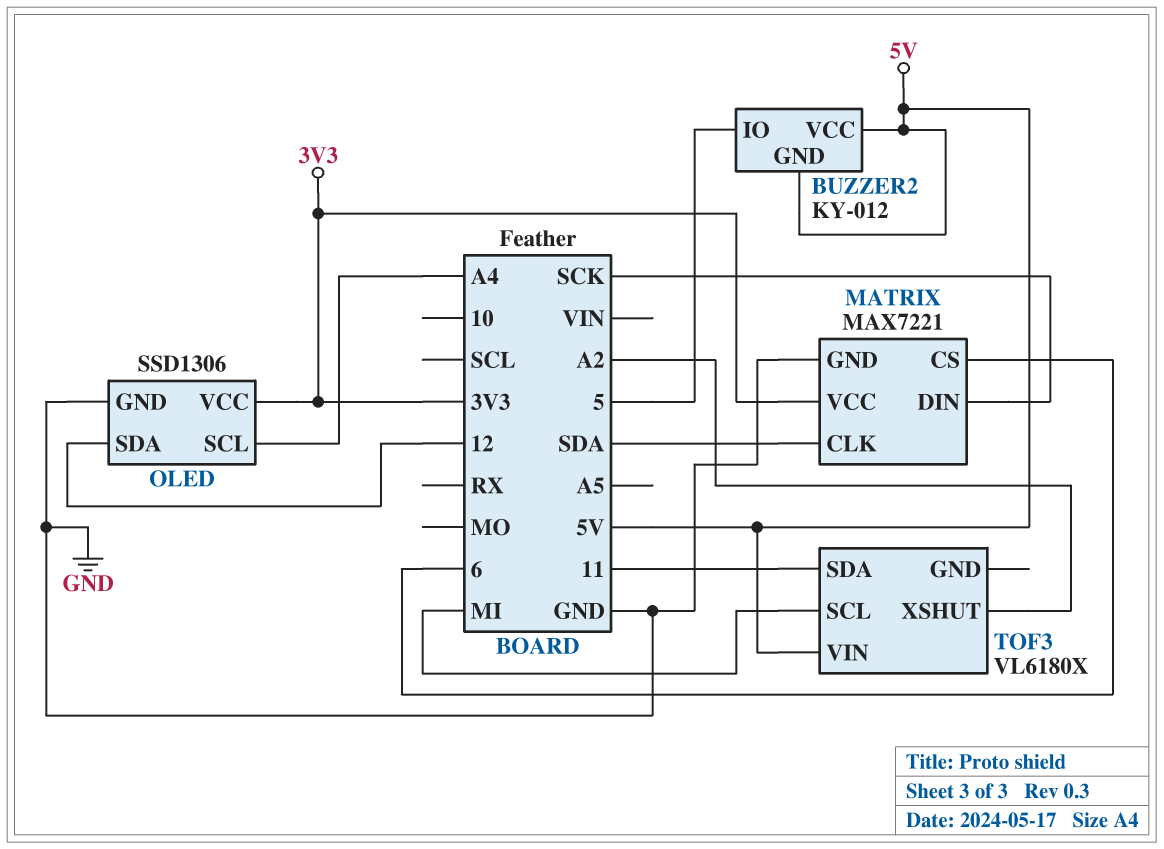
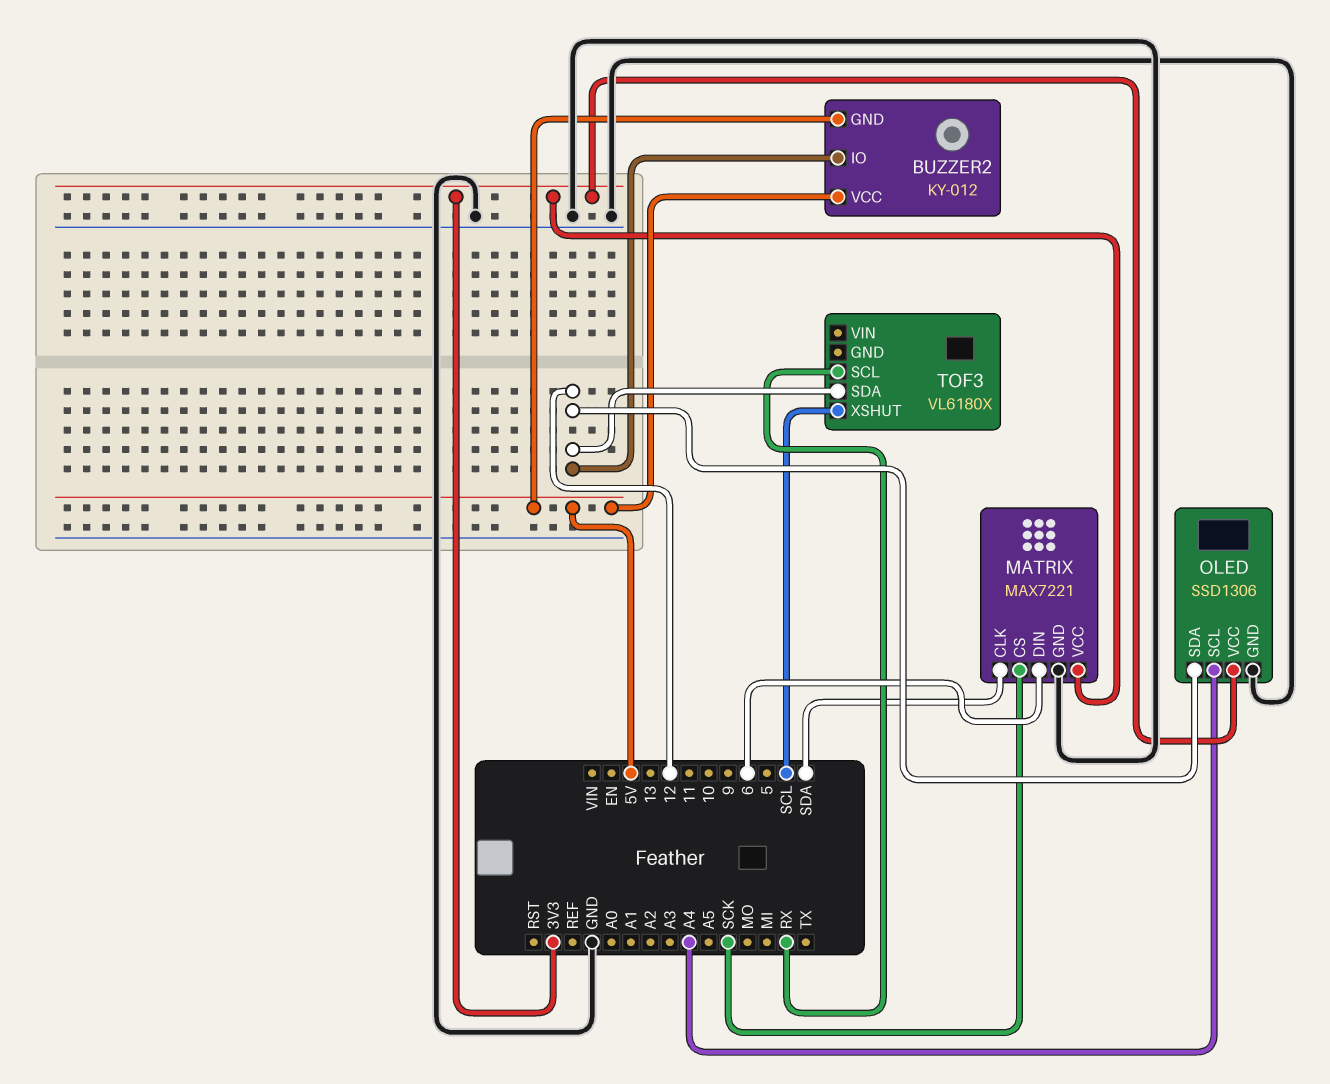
BUZZER2 pin IO: 5 -> 12
MATRIX pin CS: 6 -> SCK
MATRIX pin DIN: SCK -> 6
TOF3 pin SCL: MI -> RX
TOF3 pin SDA: 11 -> 12
TOF3 pin VIN: 5V -> none
TOF3 pin XSHUT: A2 -> SCL

